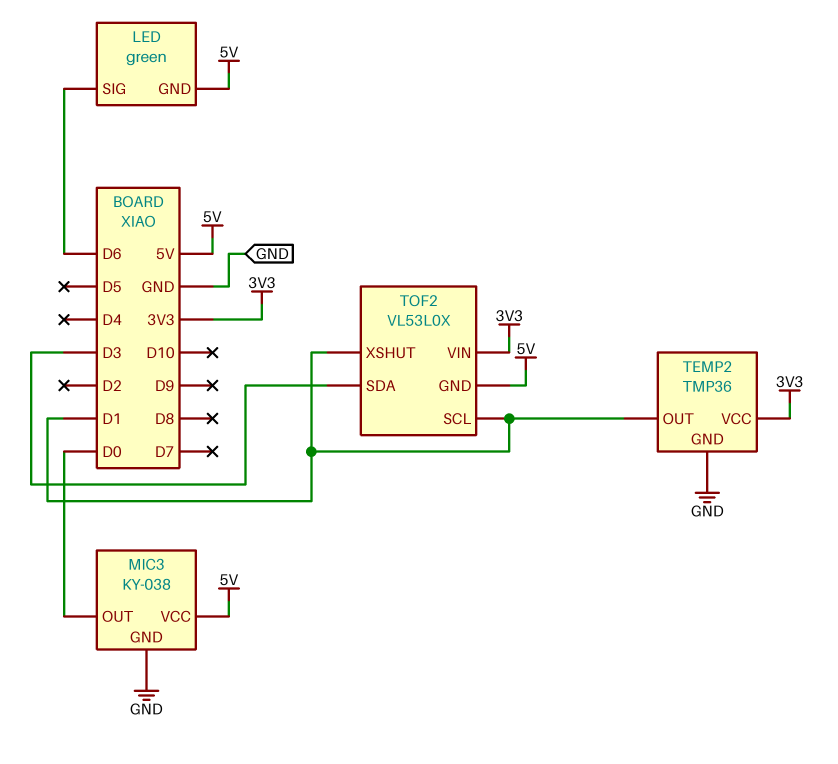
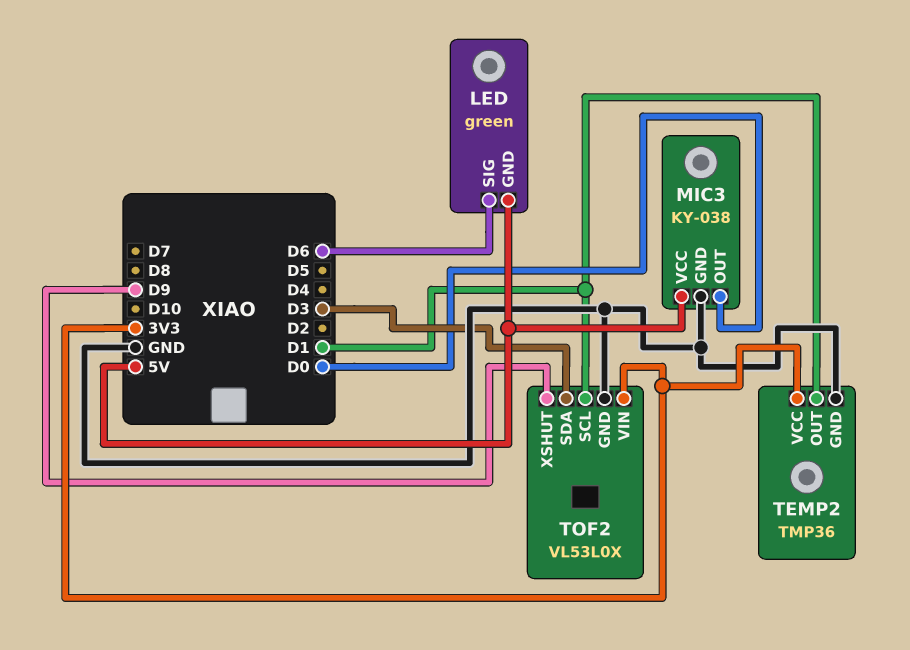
TOF2 pin GND: 5V -> GND
TOF2 pin XSHUT: D1 -> D9

